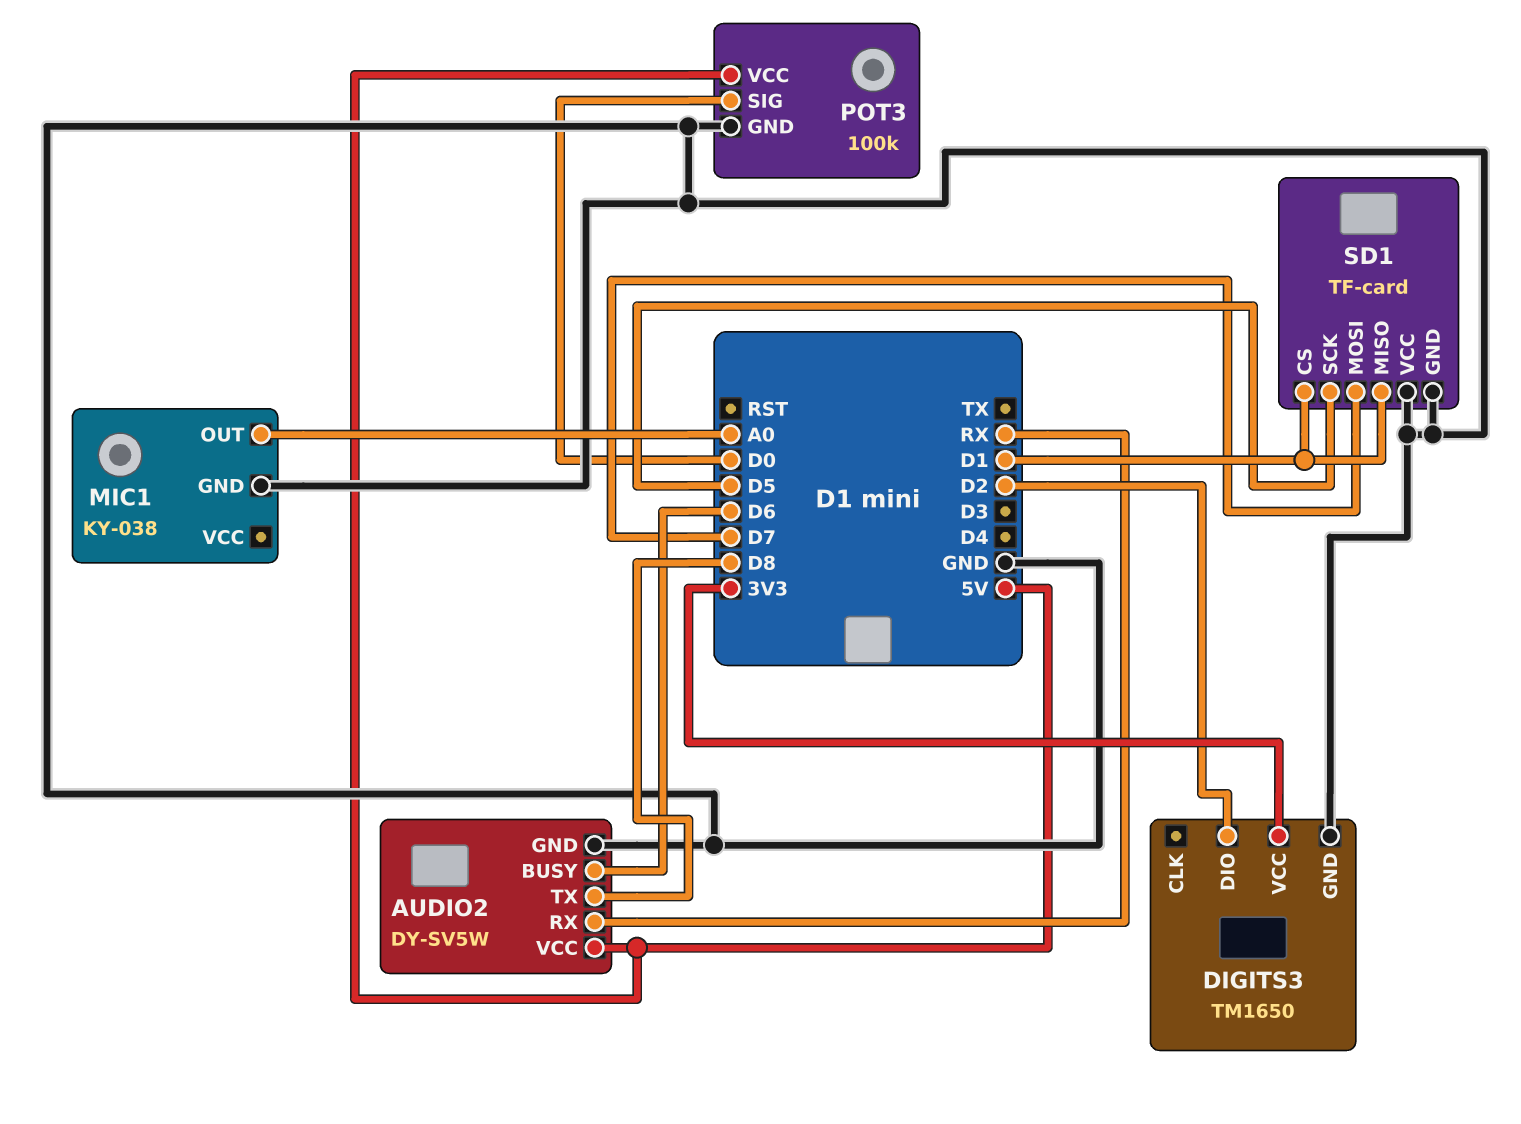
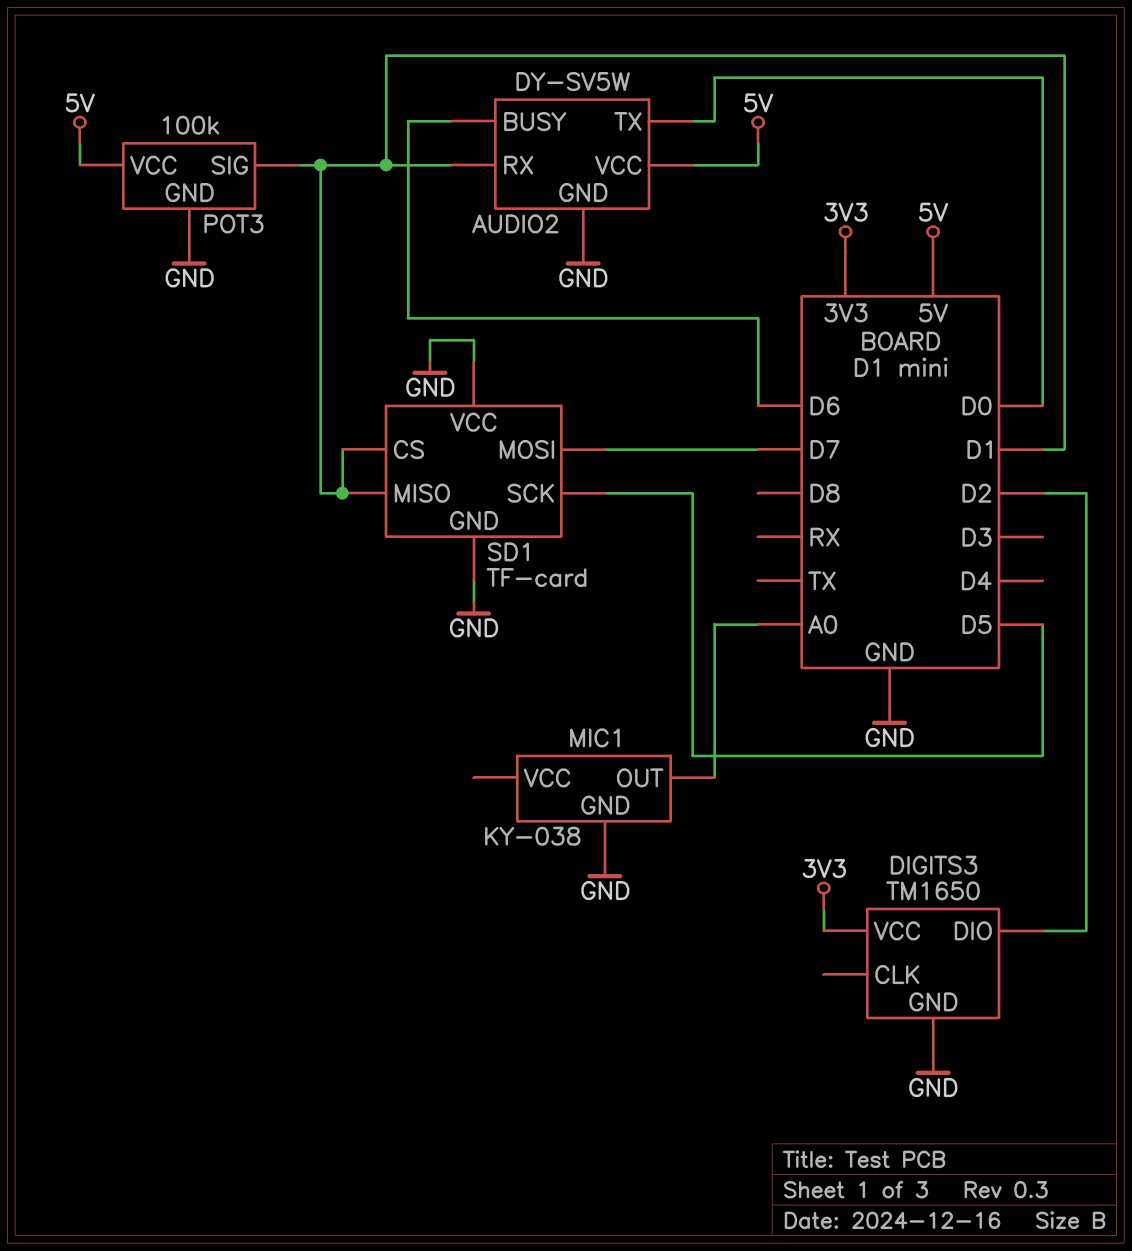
AUDIO2 pin RX: RX -> D1
AUDIO2 pin TX: D8 -> D0
POT3 pin SIG: D0 -> D1

